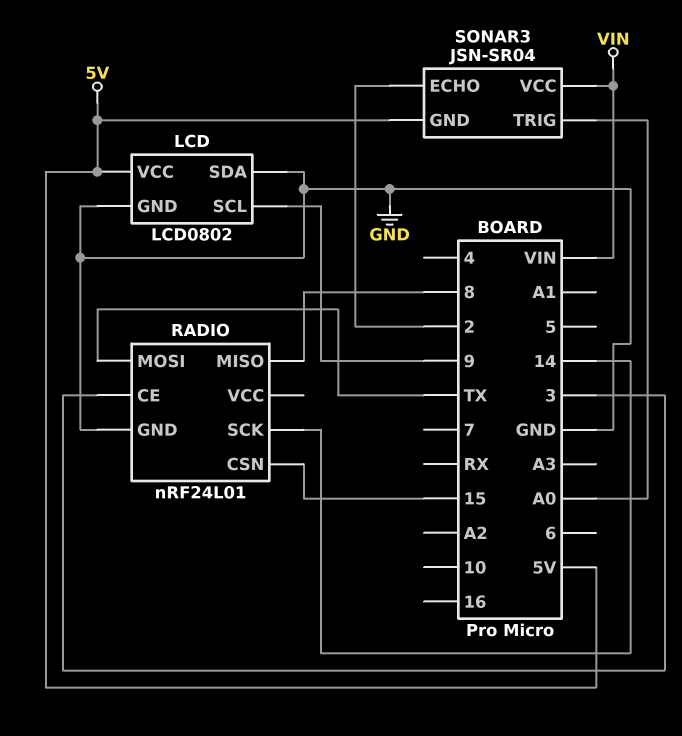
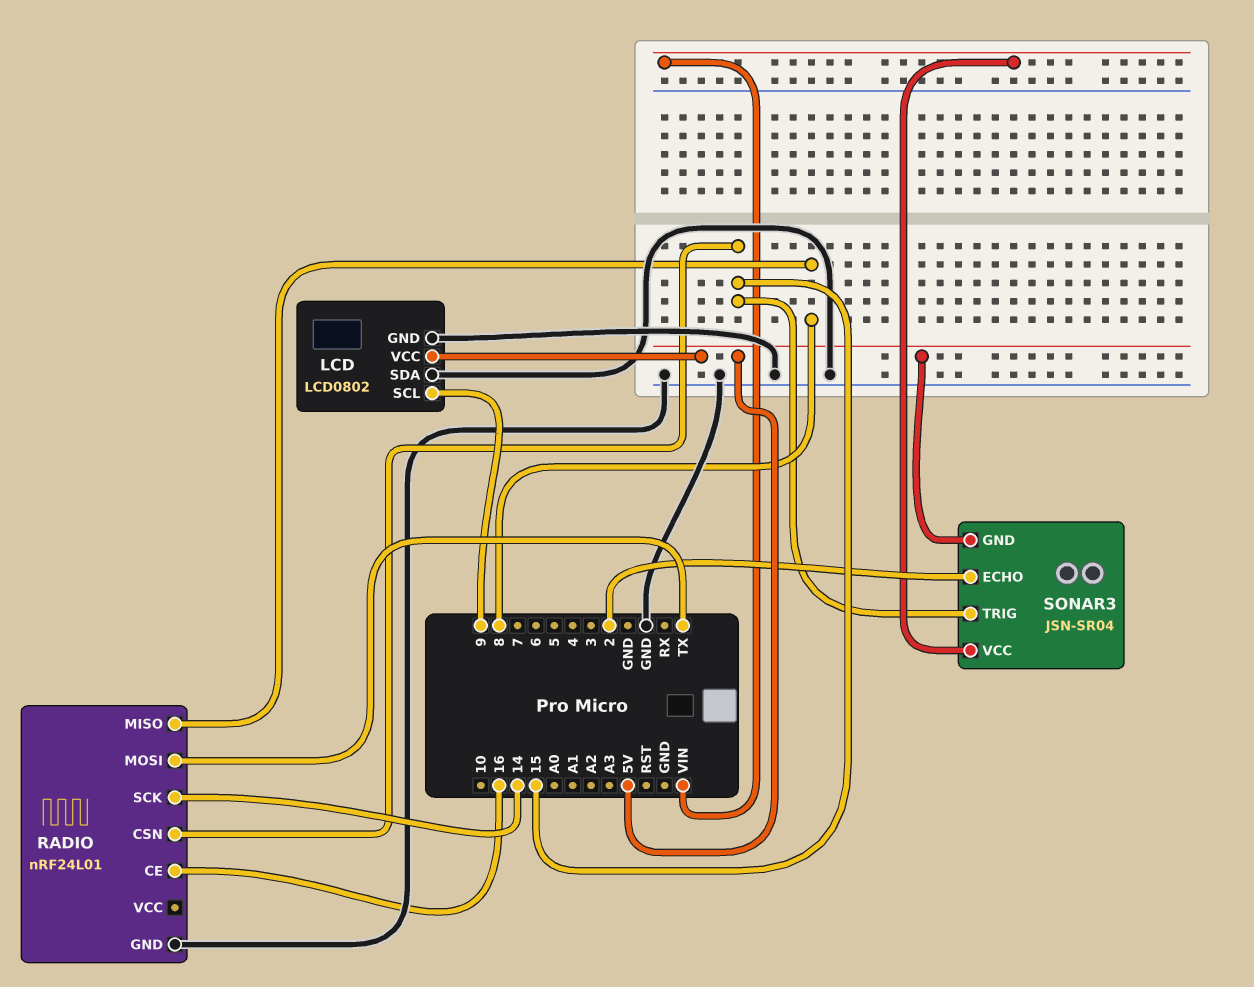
RADIO pin CE: 3 -> 16
SONAR3 pin TRIG: A0 -> 15

